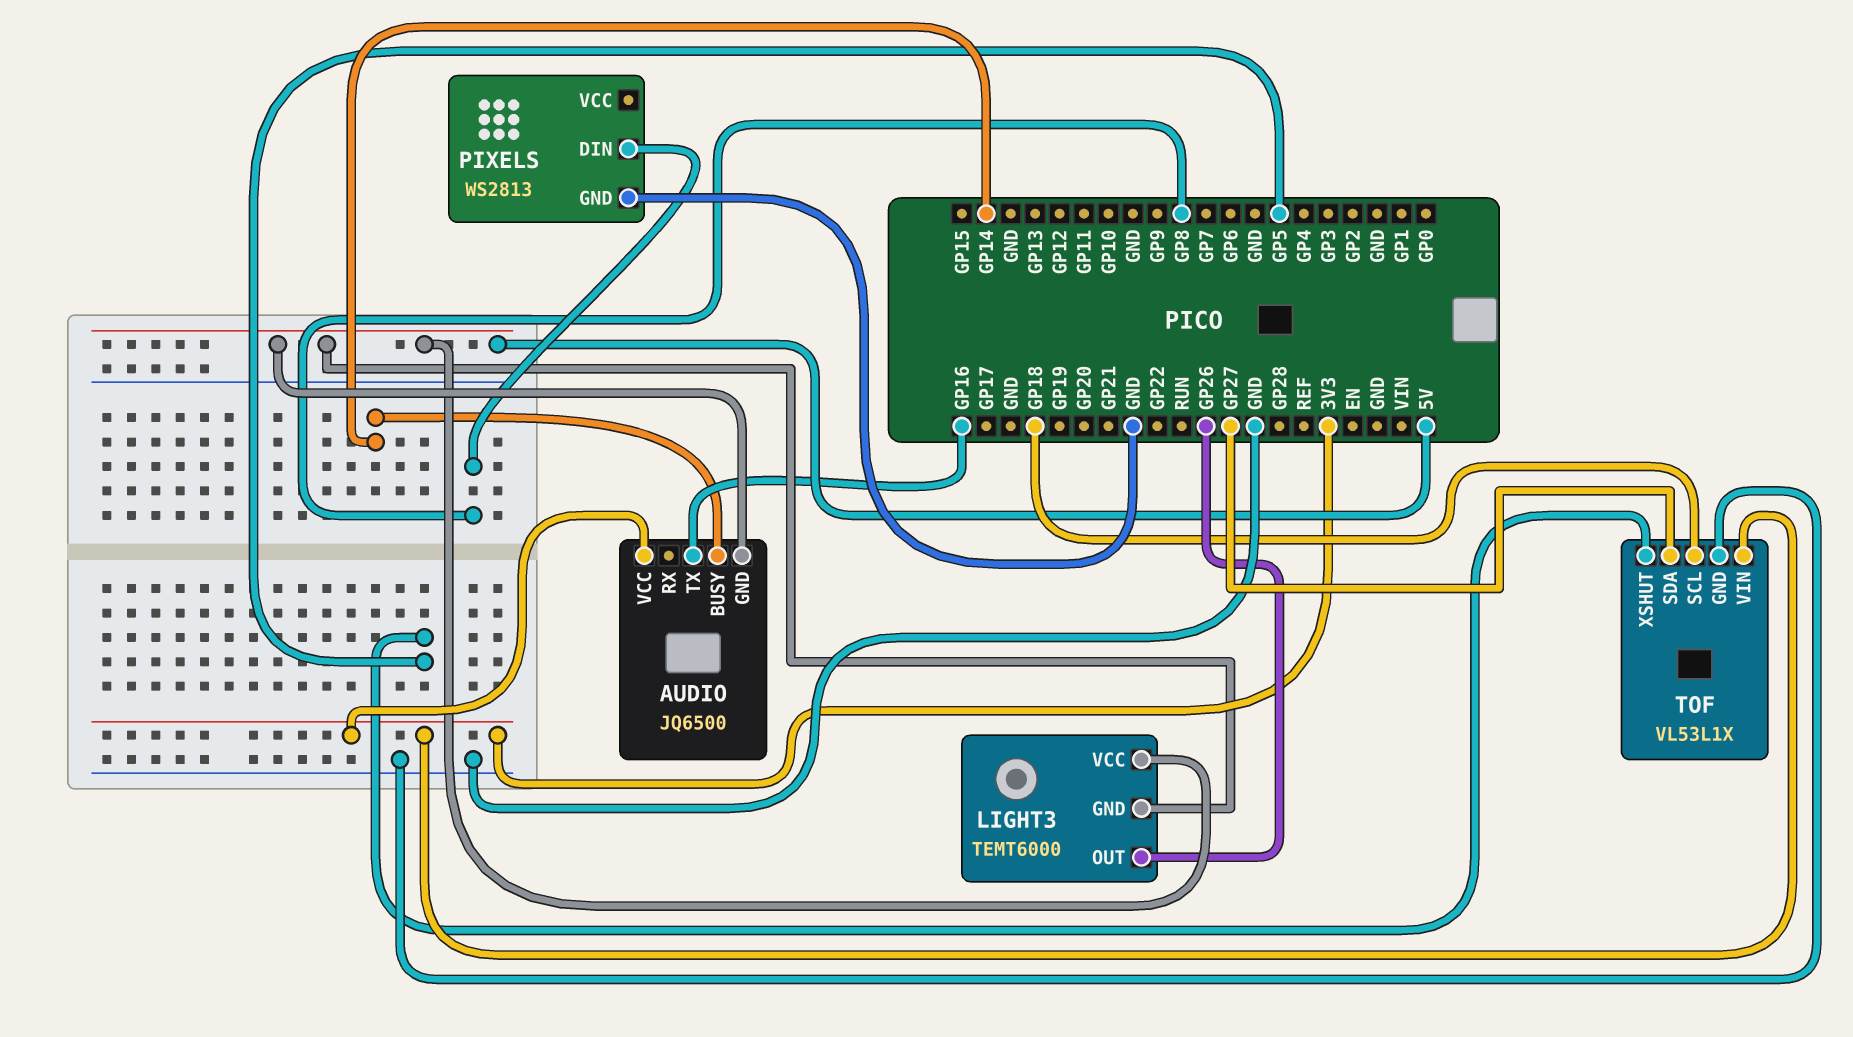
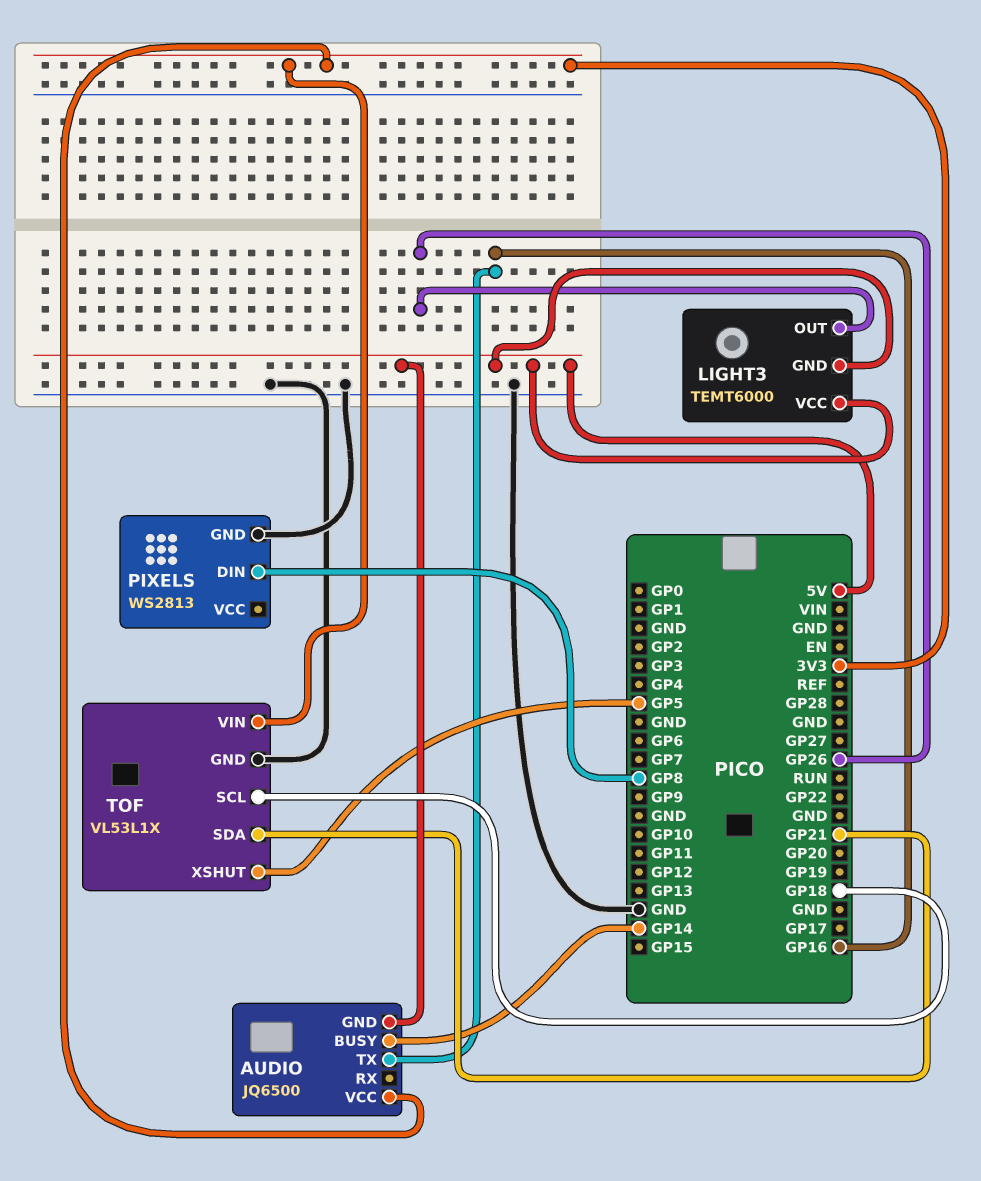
TOF pin SDA: GP27 -> GP21

